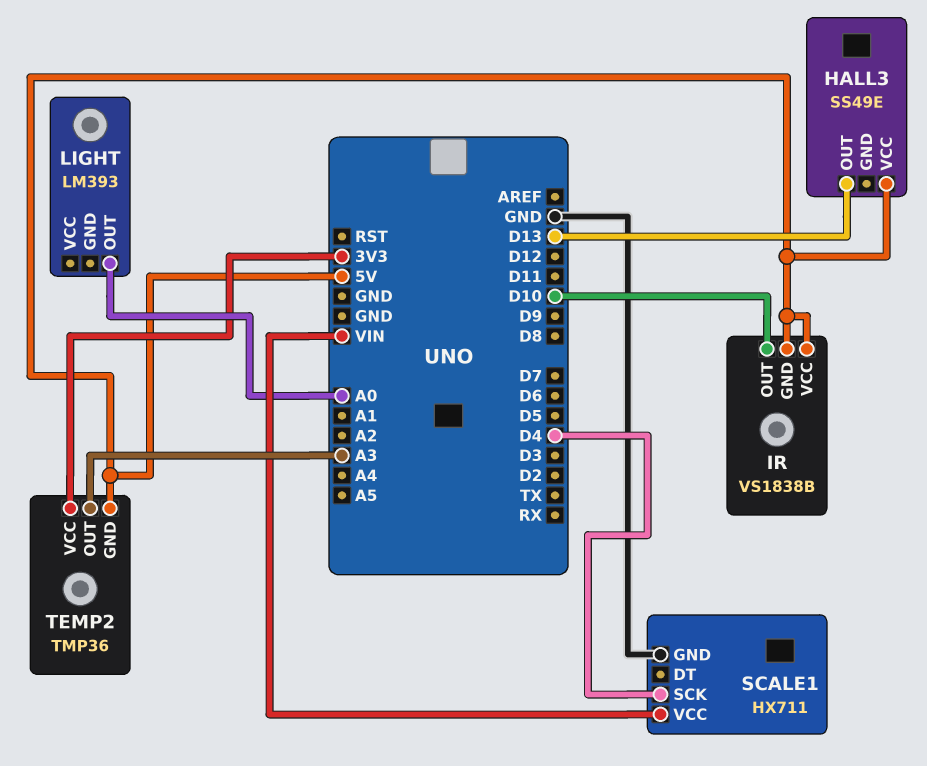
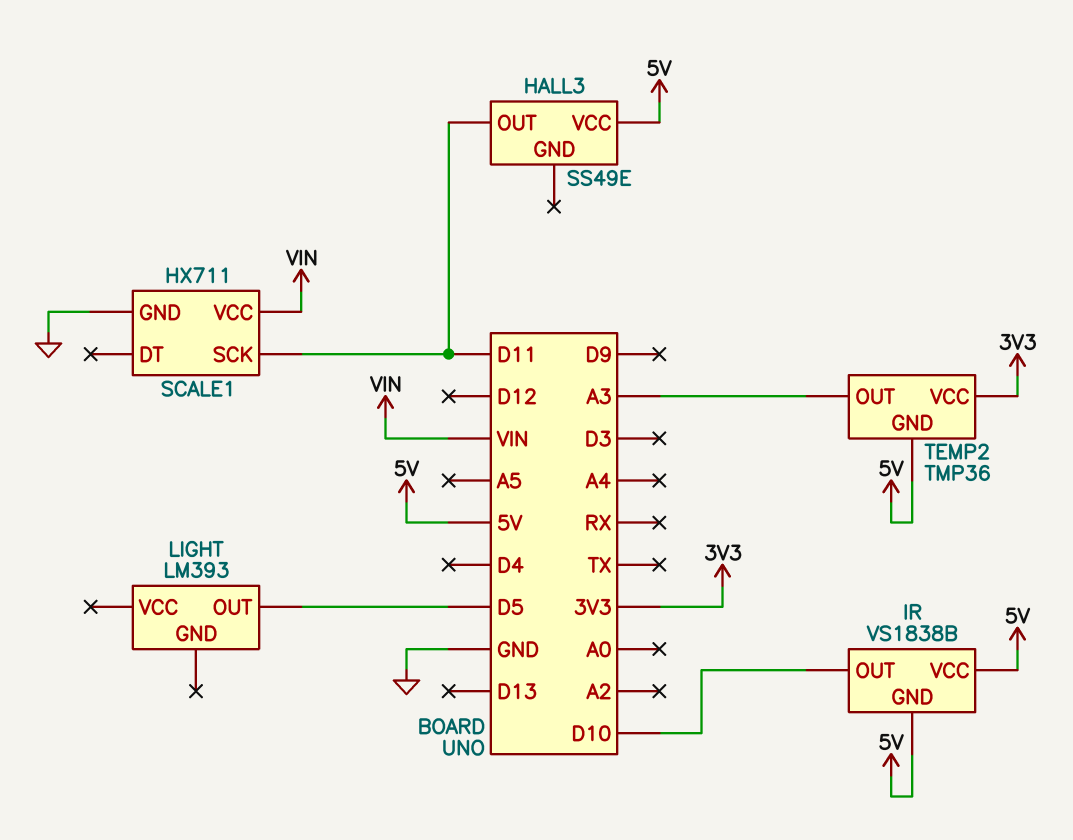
HALL3 pin OUT: D13 -> D11
LIGHT pin OUT: A0 -> D5
SCALE1 pin SCK: D4 -> D11

